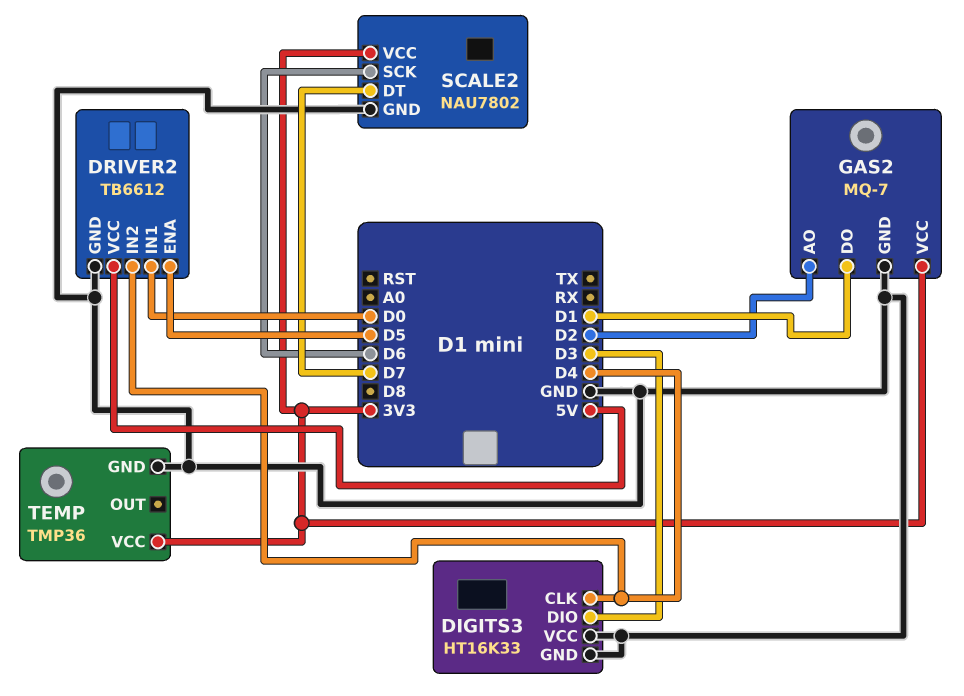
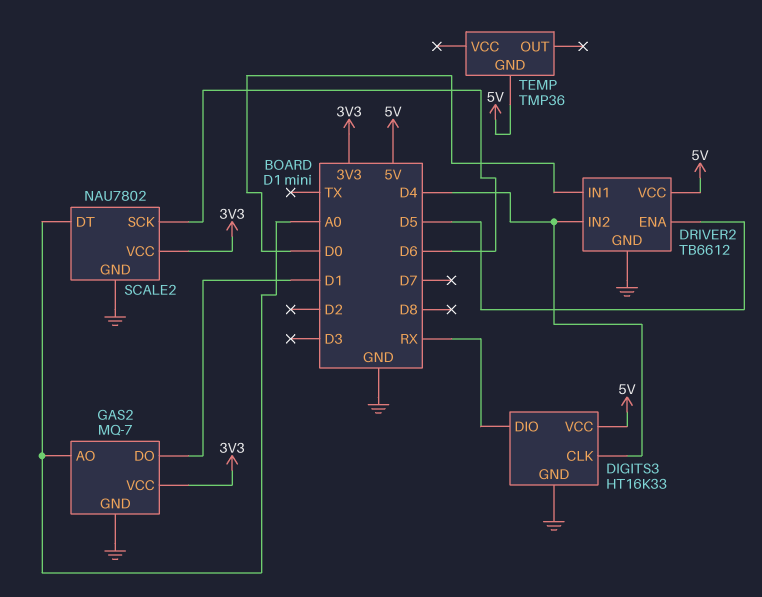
DIGITS3 pin DIO: D3 -> RX
DIGITS3 pin VCC: GND -> 5V
GAS2 pin AO: D2 -> A0
SCALE2 pin DT: D7 -> A0
TEMP pin GND: GND -> 5V
TEMP pin VCC: 3V3 -> none

